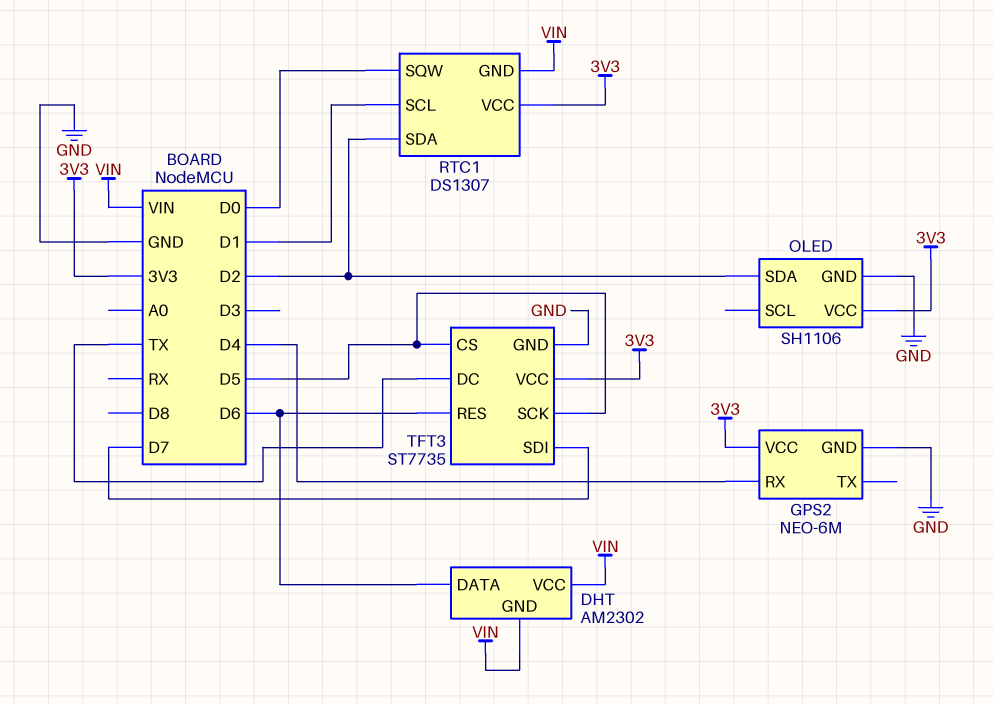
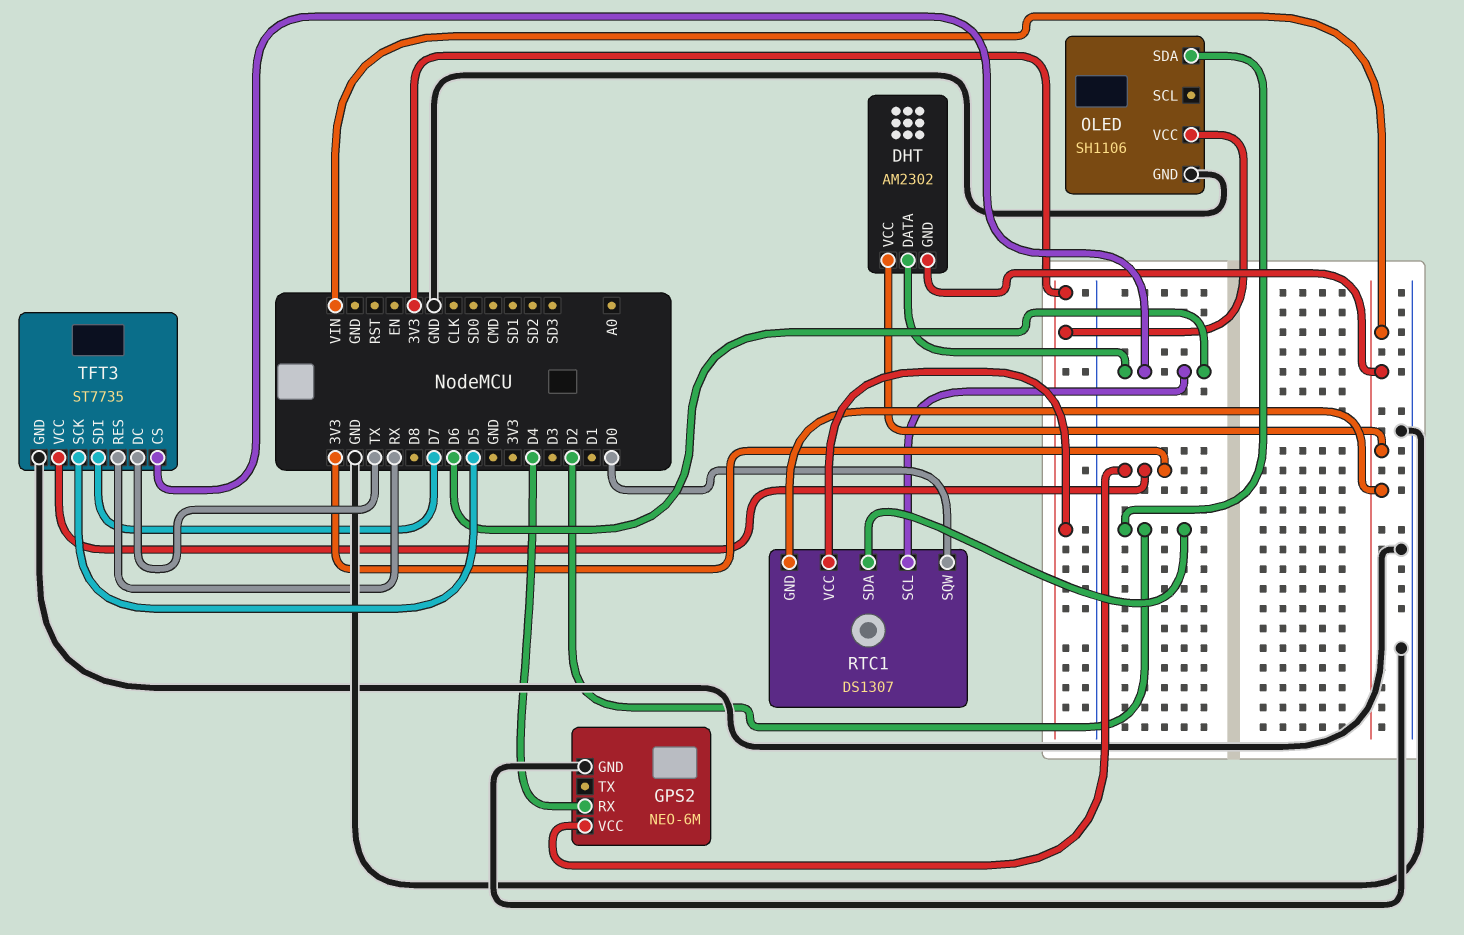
RTC1 pin SCL: D1 -> D6
TFT3 pin CS: D5 -> D6
TFT3 pin RES: D6 -> RX

